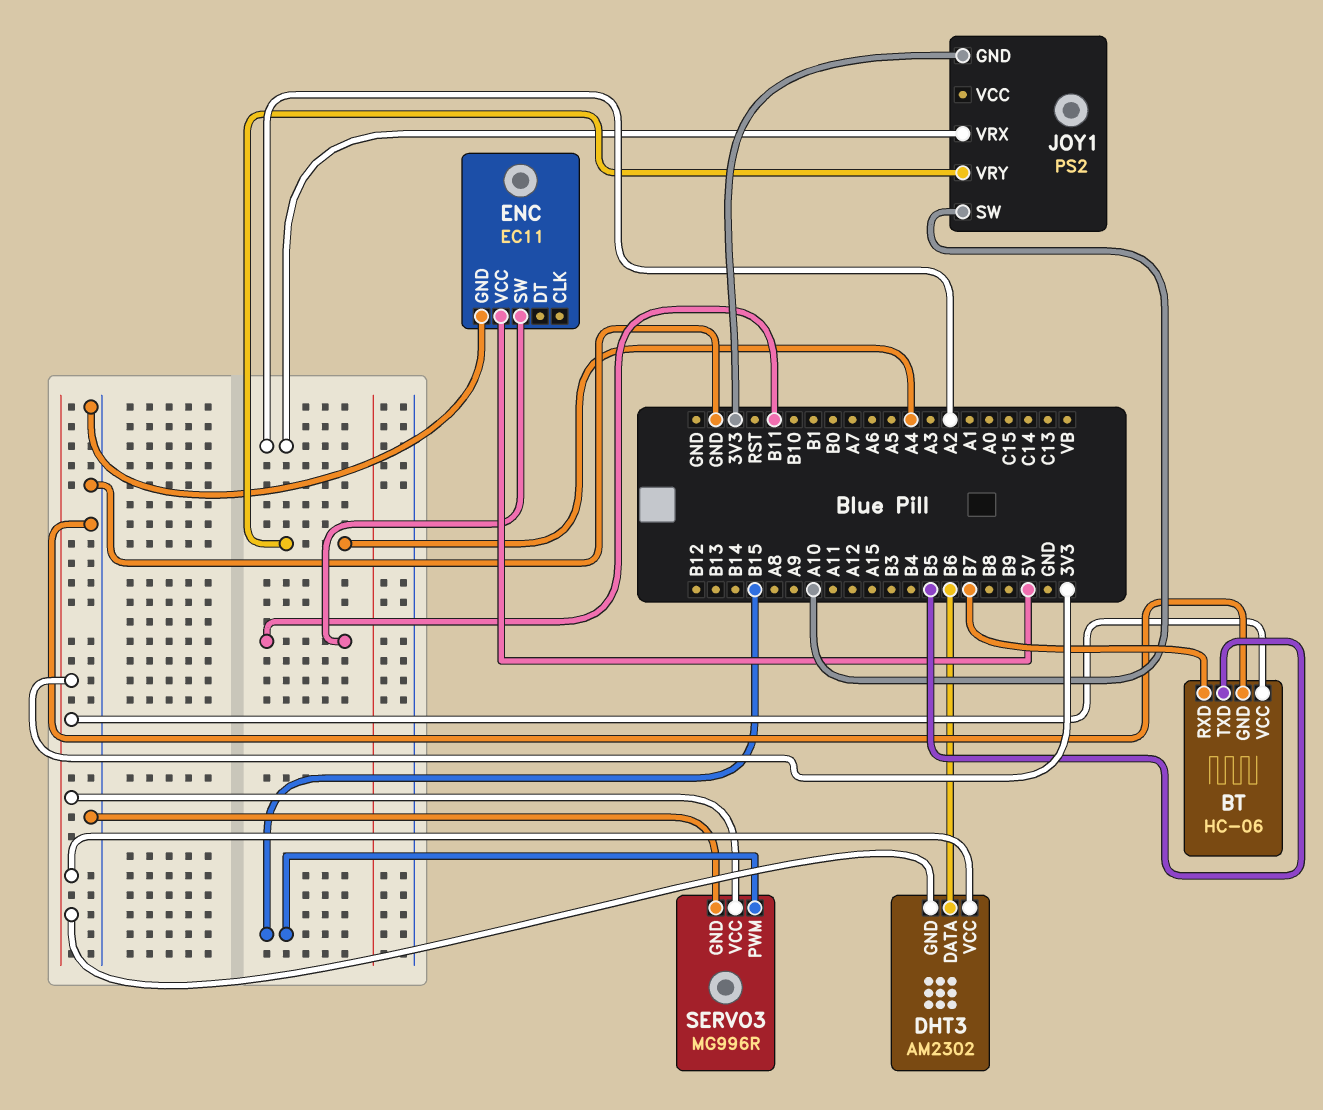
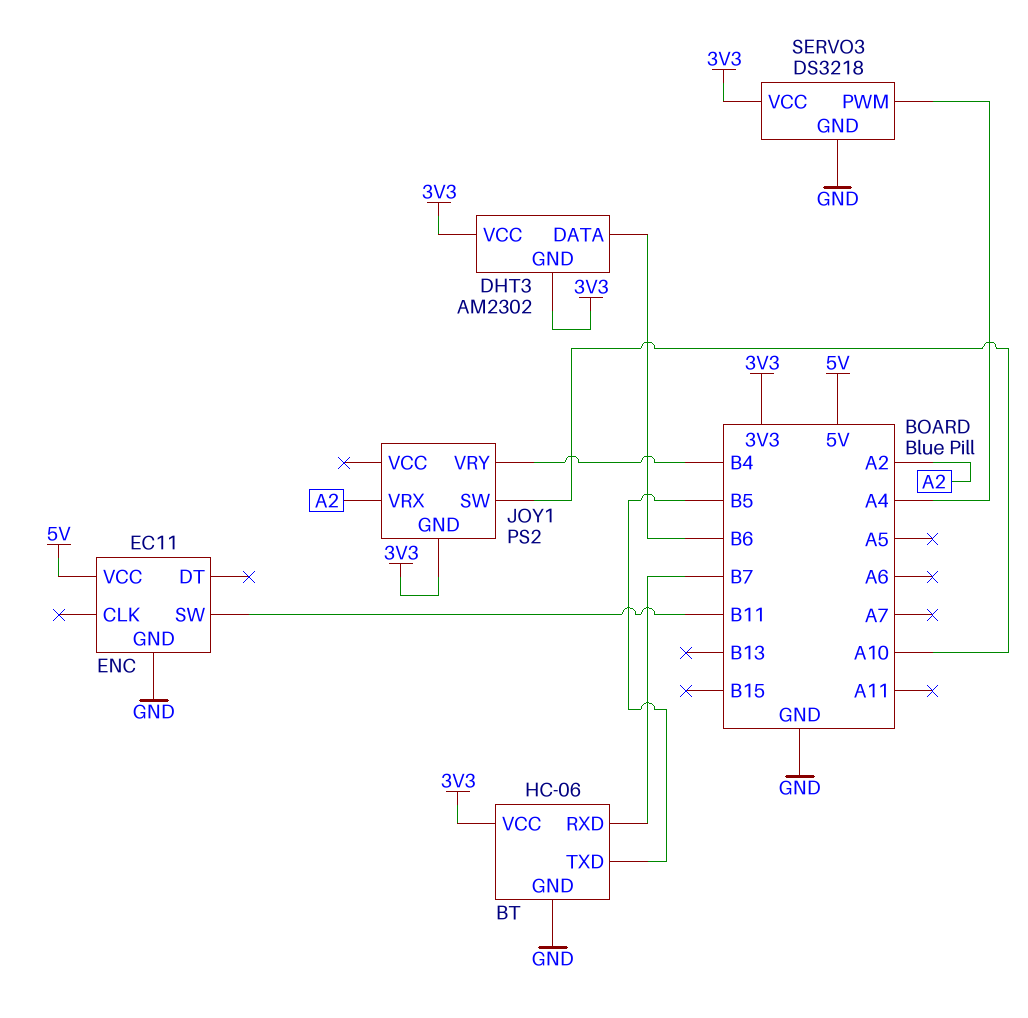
JOY1 pin VRY: A4 -> B4
SERVO3: MG996R -> DS3218
SERVO3 pin PWM: B15 -> A4

